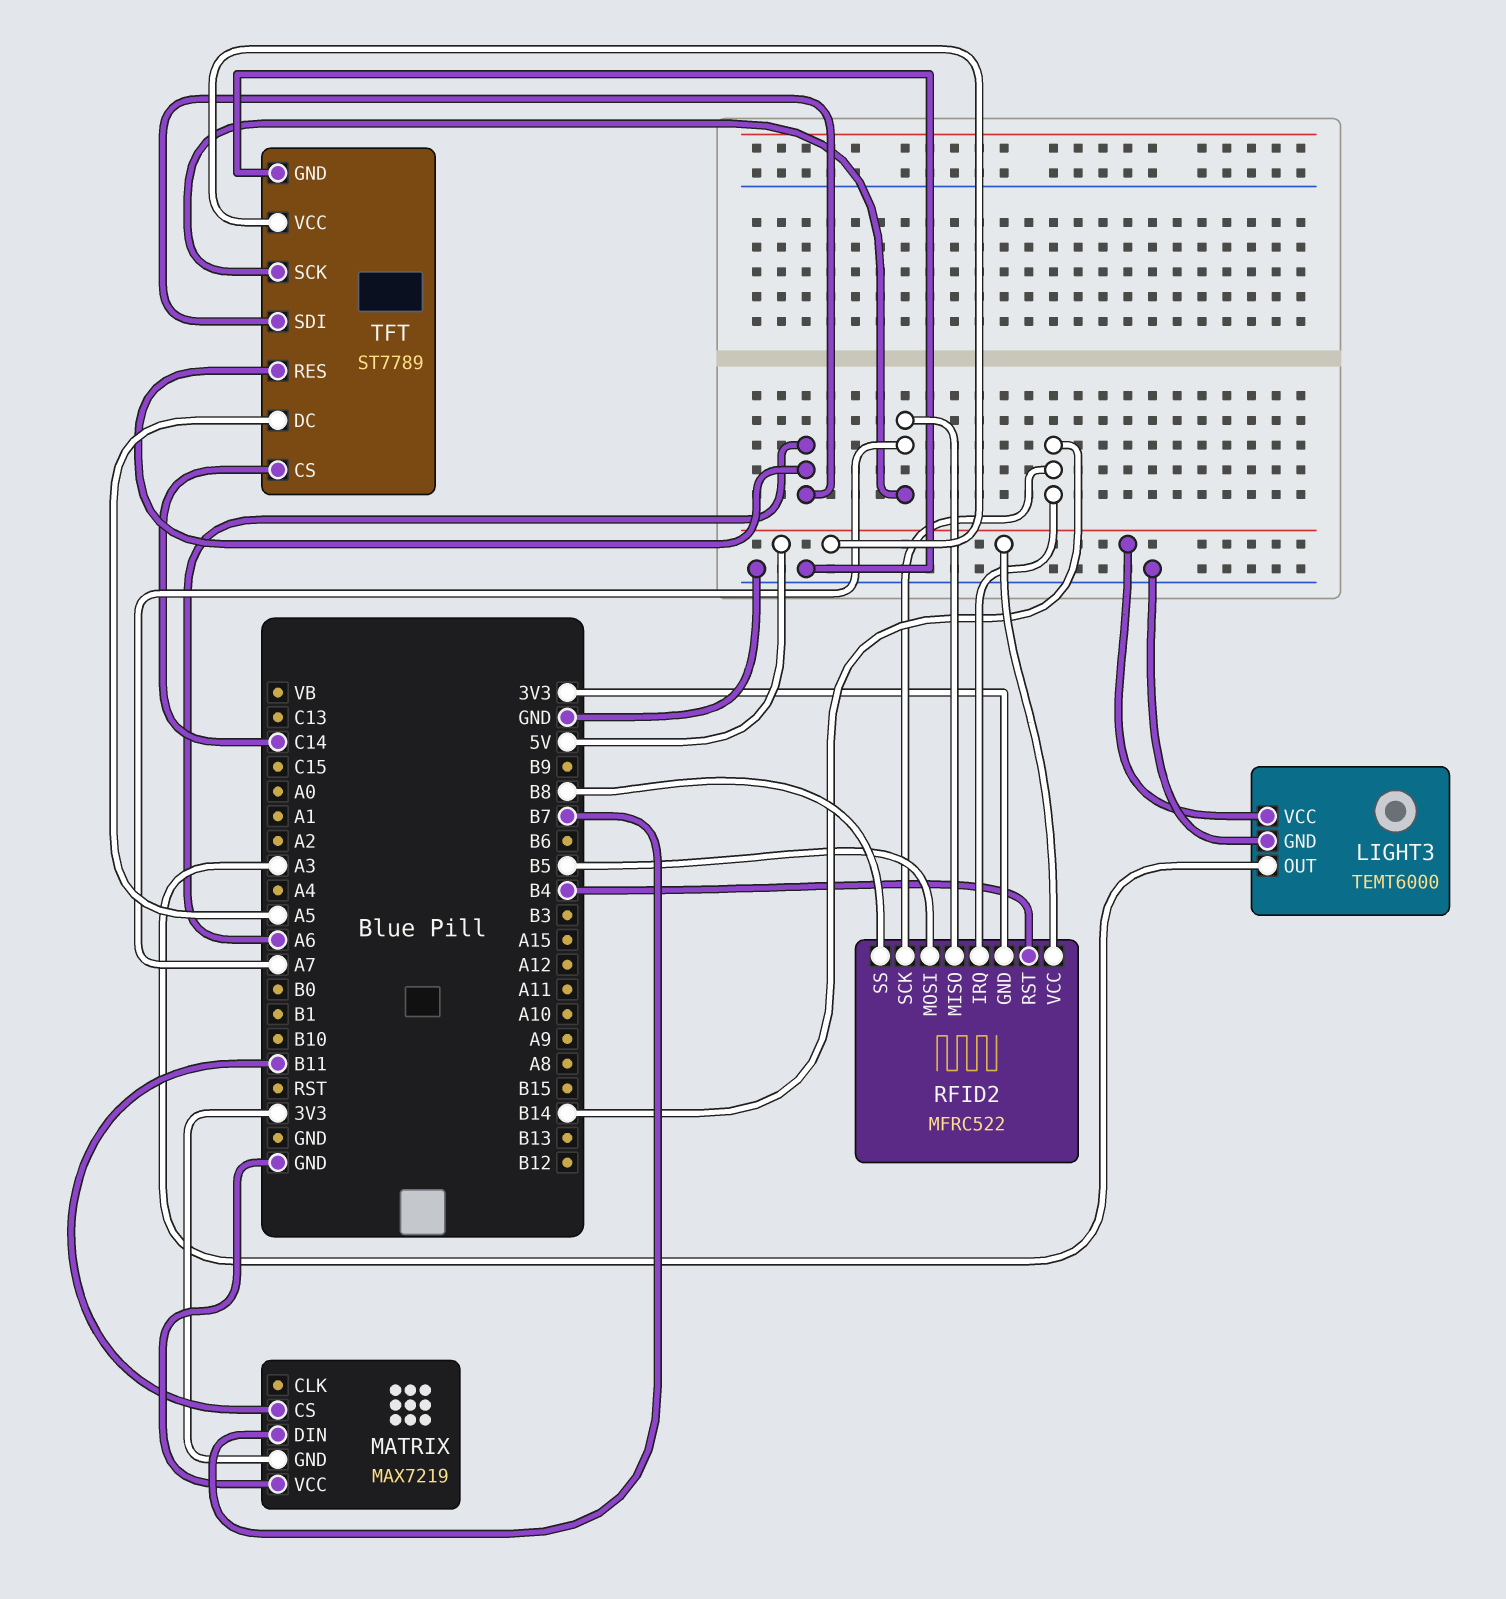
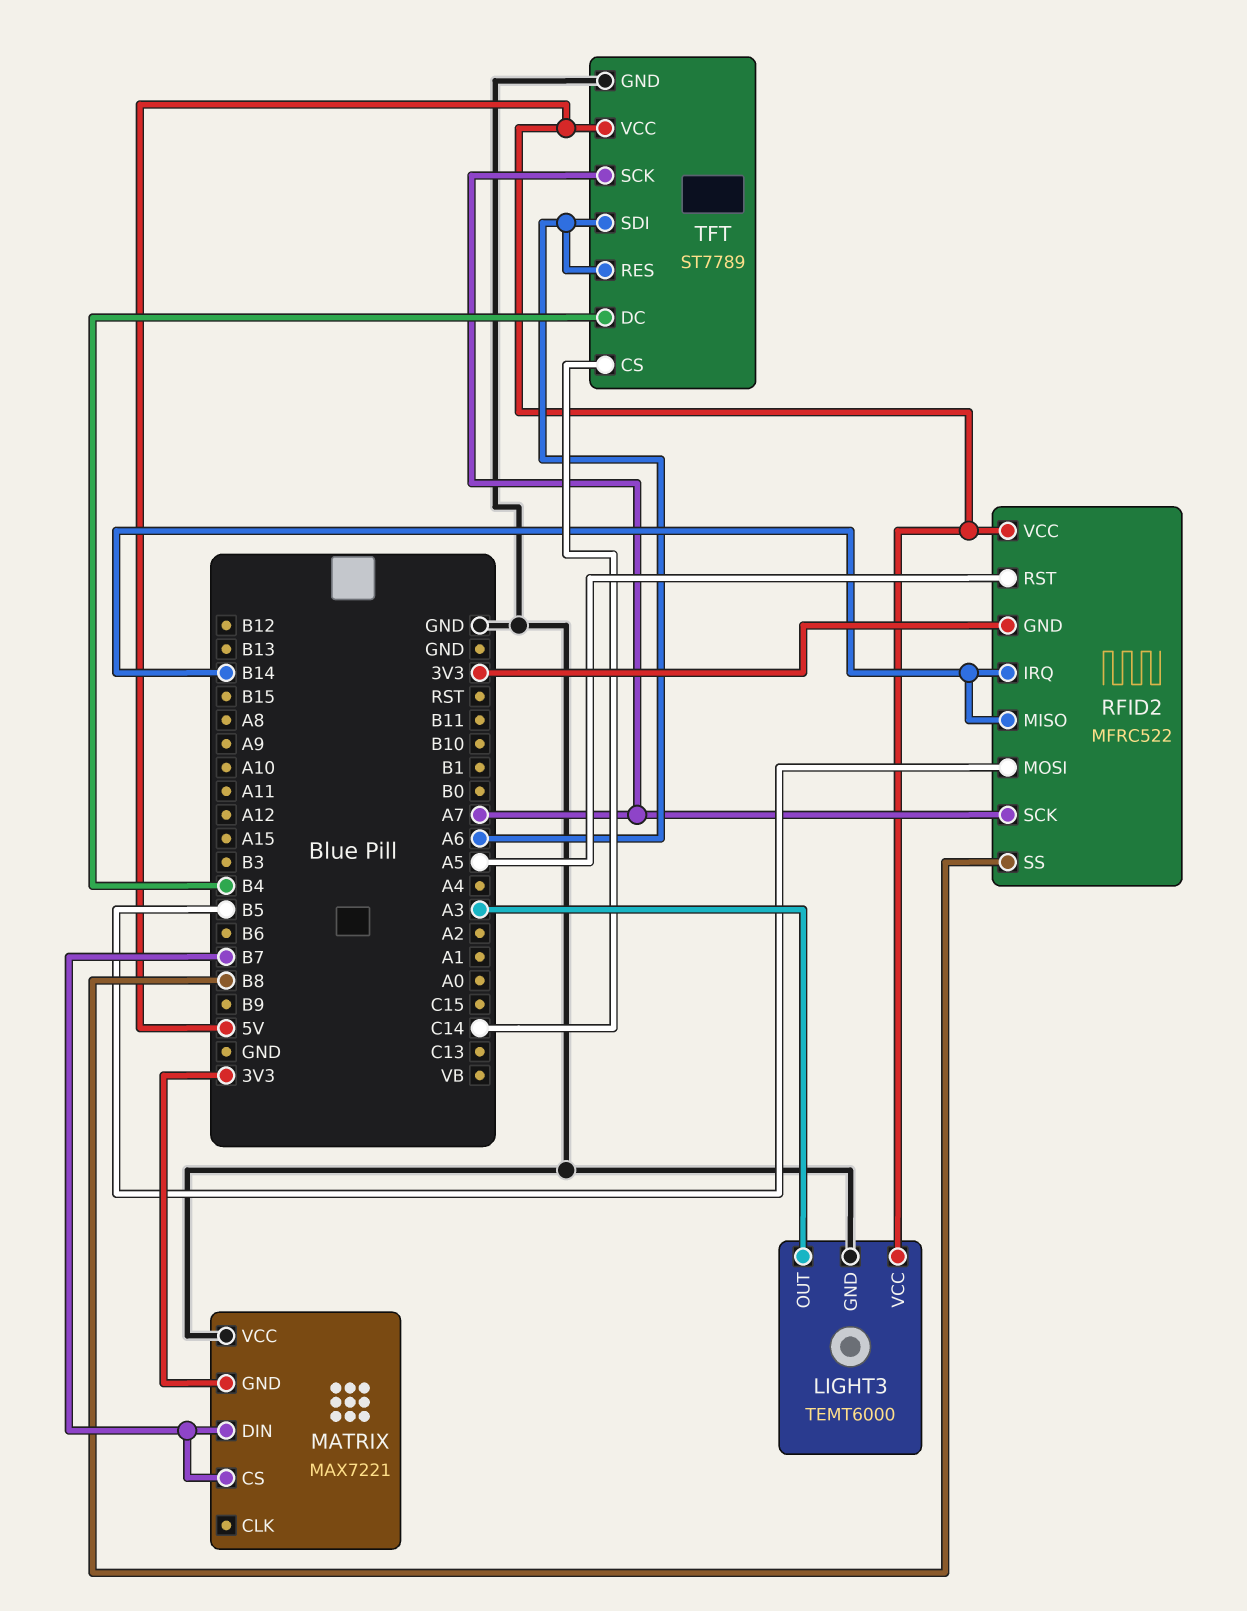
MATRIX: MAX7219 -> MAX7221
MATRIX pin CS: B11 -> B7
RFID2 pin MISO: A7 -> B14
RFID2 pin RST: B4 -> A5
RFID2 pin SCK: B14 -> A7
TFT pin DC: A5 -> B4

